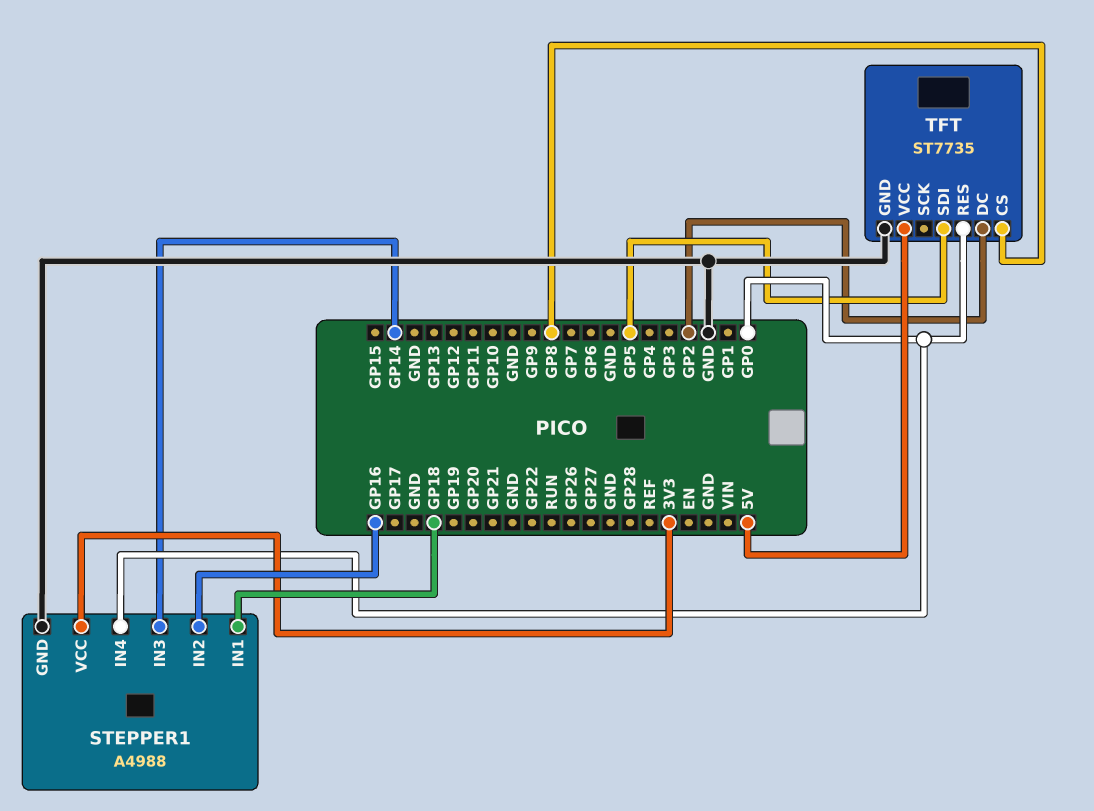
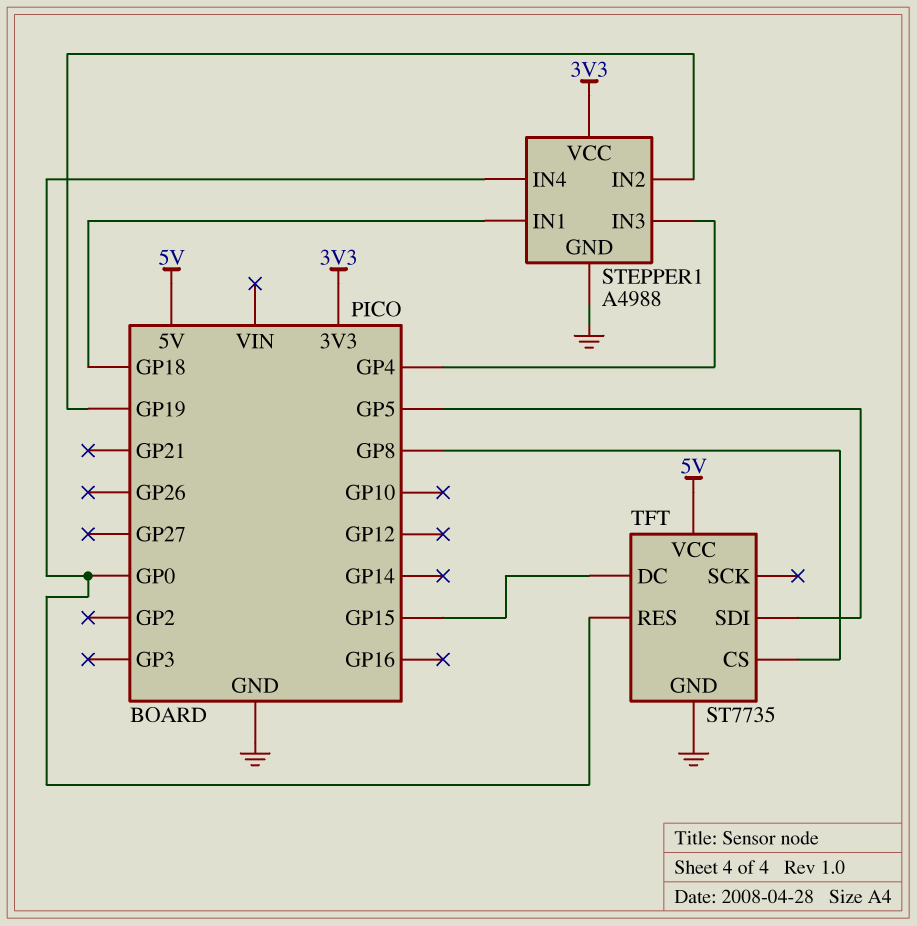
STEPPER1 pin IN2: GP16 -> GP19
STEPPER1 pin IN3: GP14 -> GP4
TFT pin DC: GP2 -> GP15

